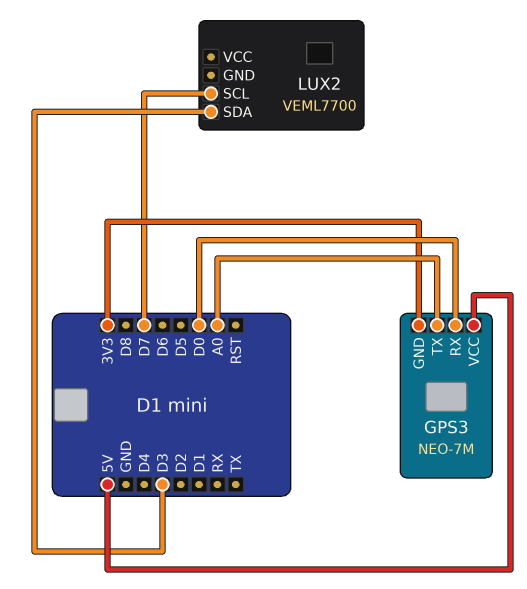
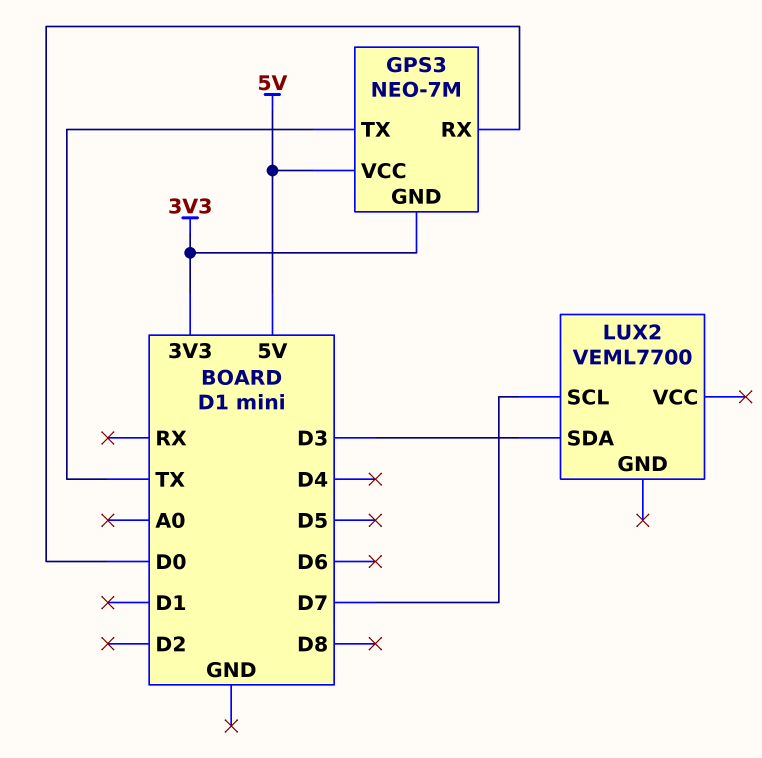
GPS3 pin TX: A0 -> TX

